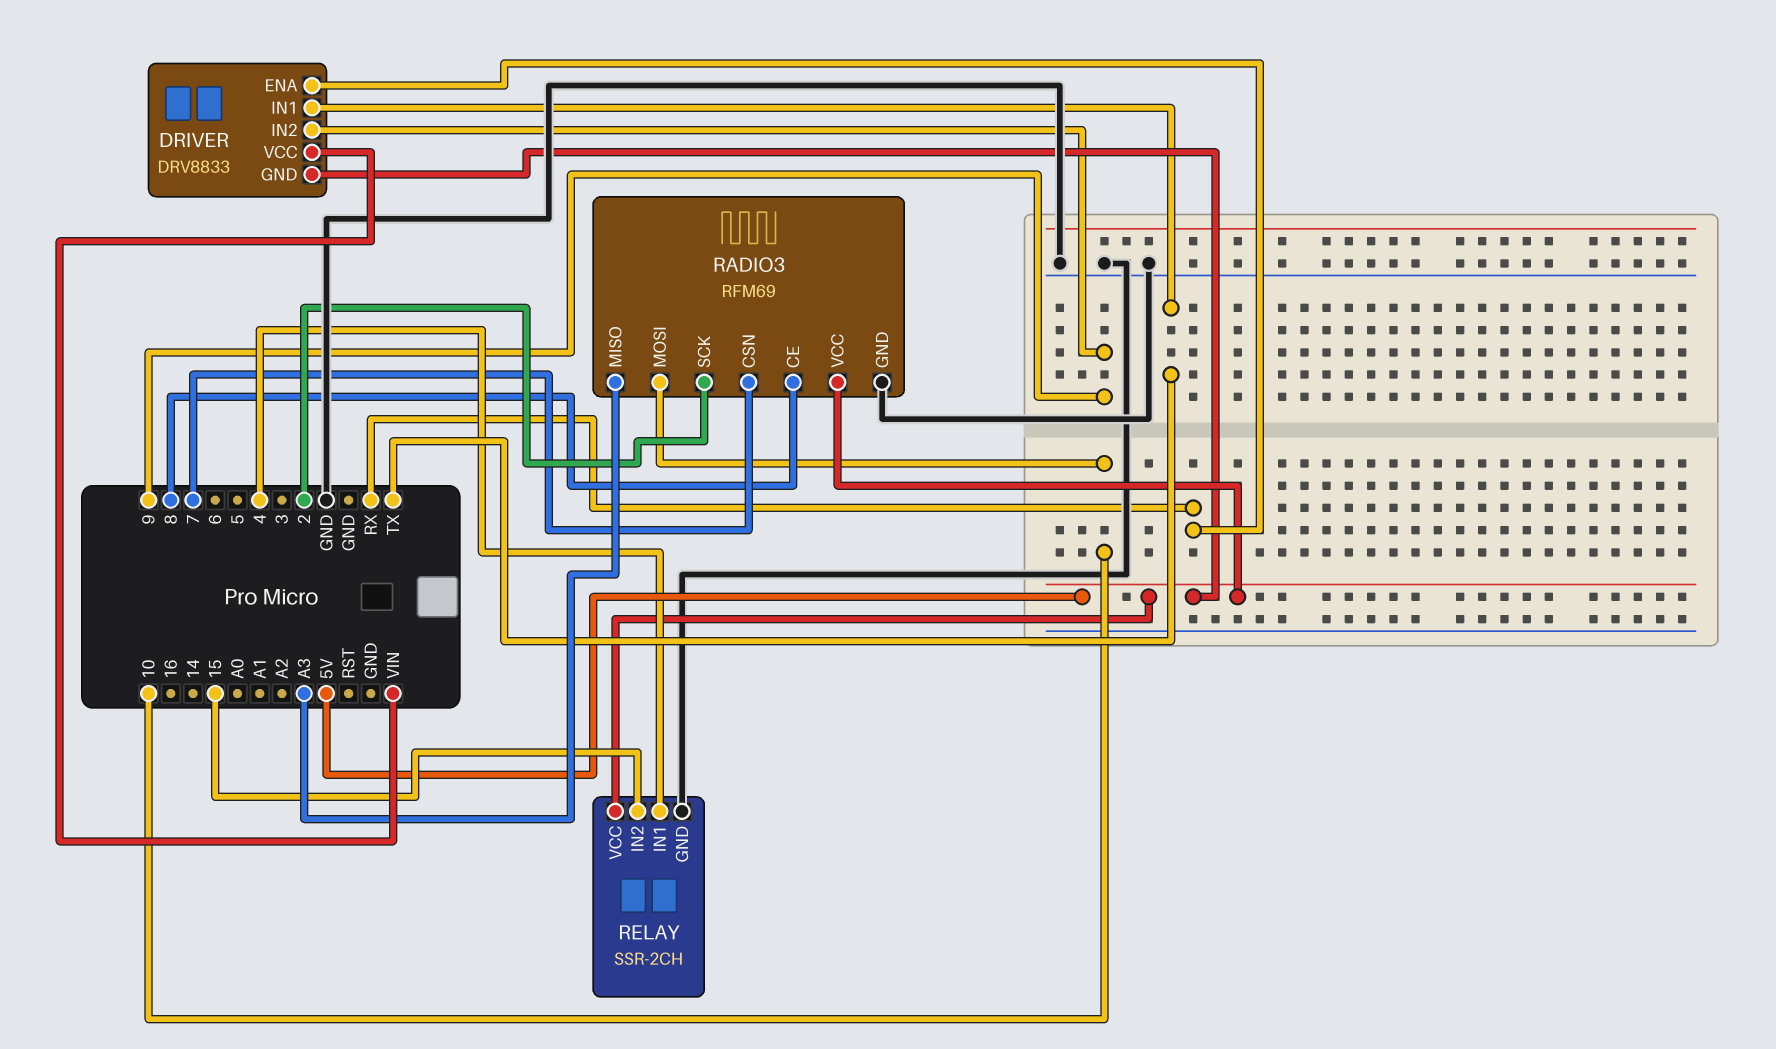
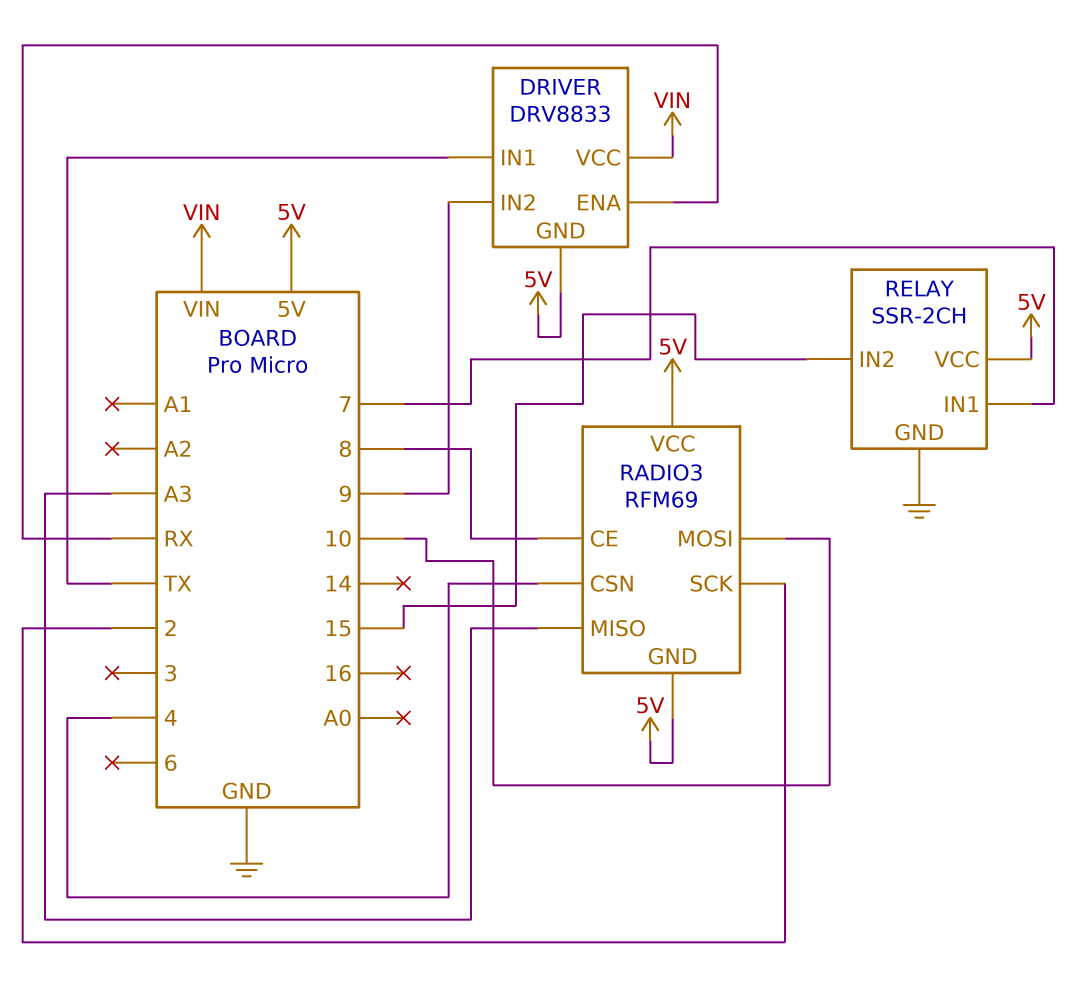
RADIO3 pin CSN: 7 -> 4
RADIO3 pin GND: GND -> 5V
RELAY pin IN1: 4 -> 7

